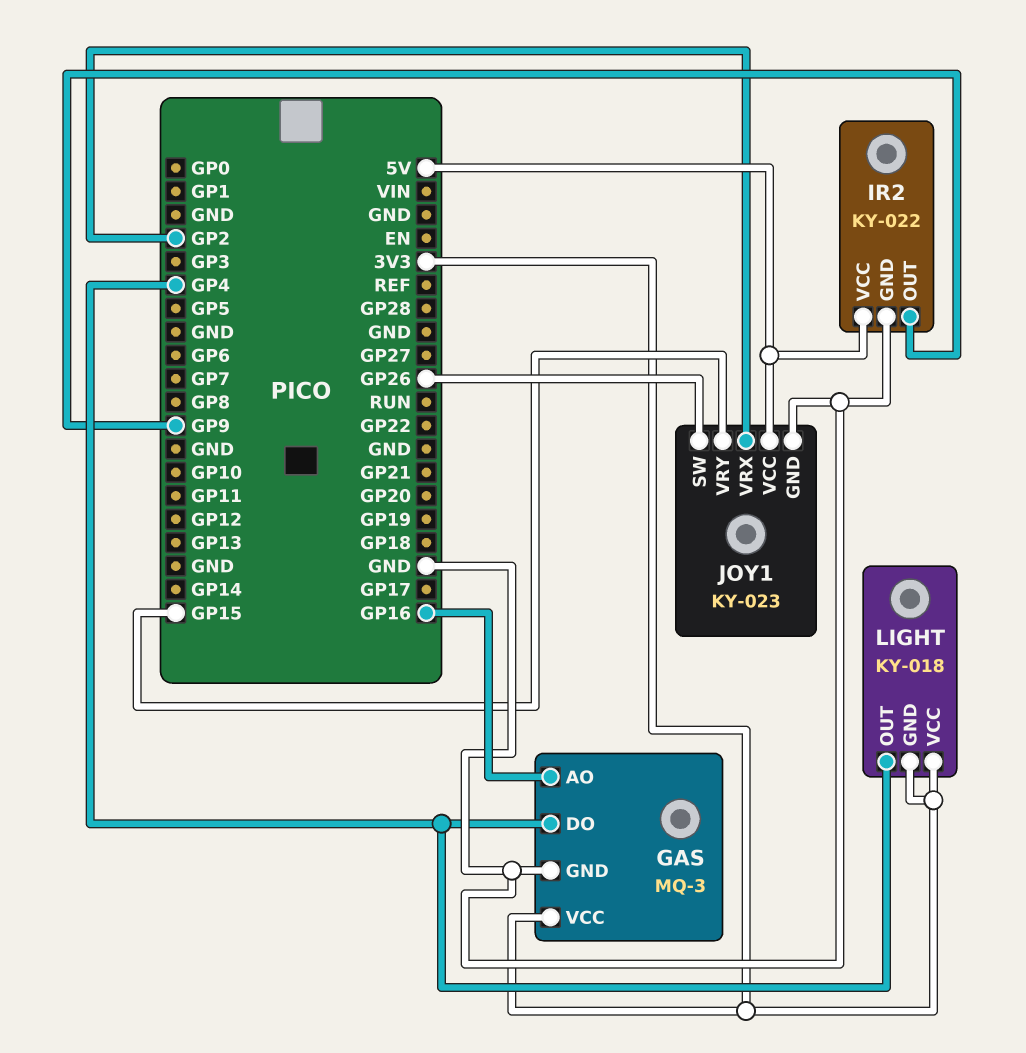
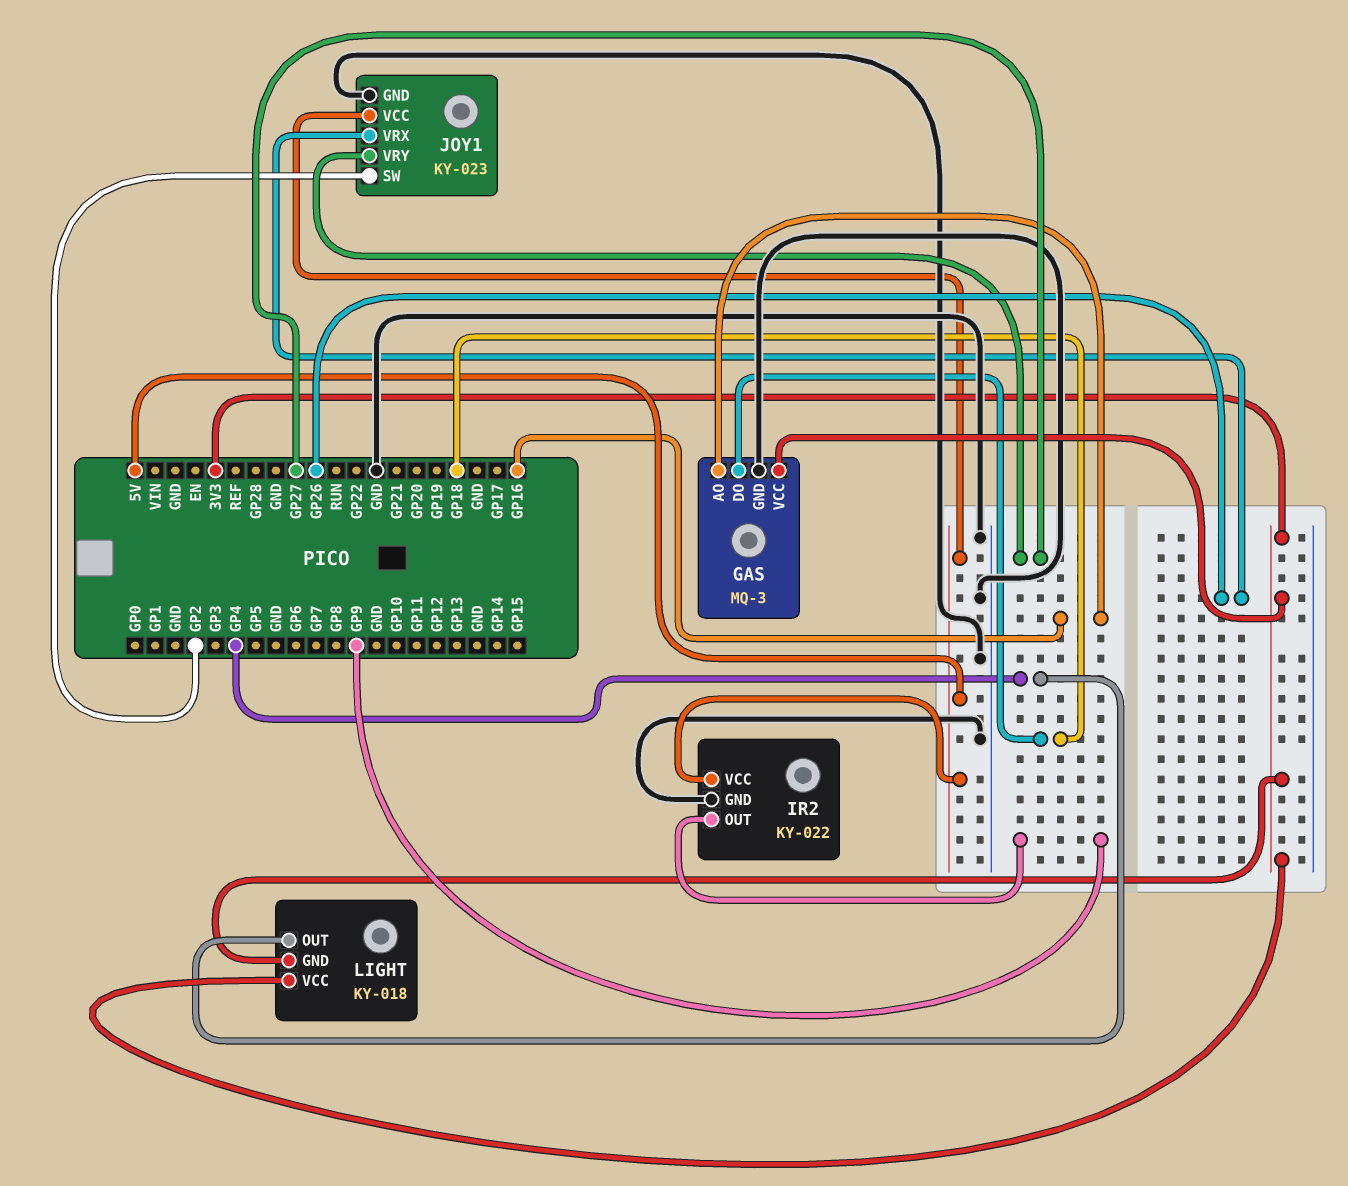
GAS pin DO: GP4 -> GP18
JOY1 pin SW: GP26 -> GP2
JOY1 pin VRX: GP2 -> GP26
JOY1 pin VRY: GP15 -> GP27

